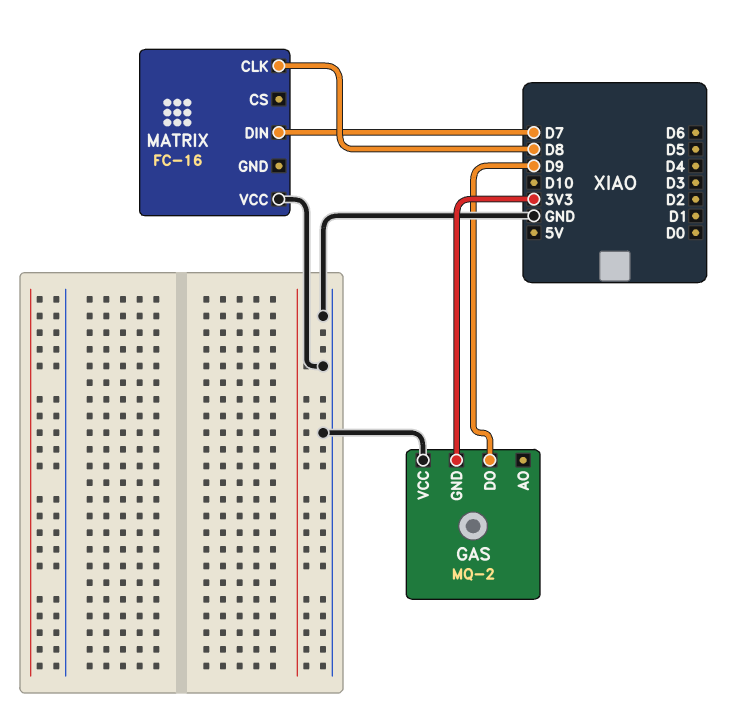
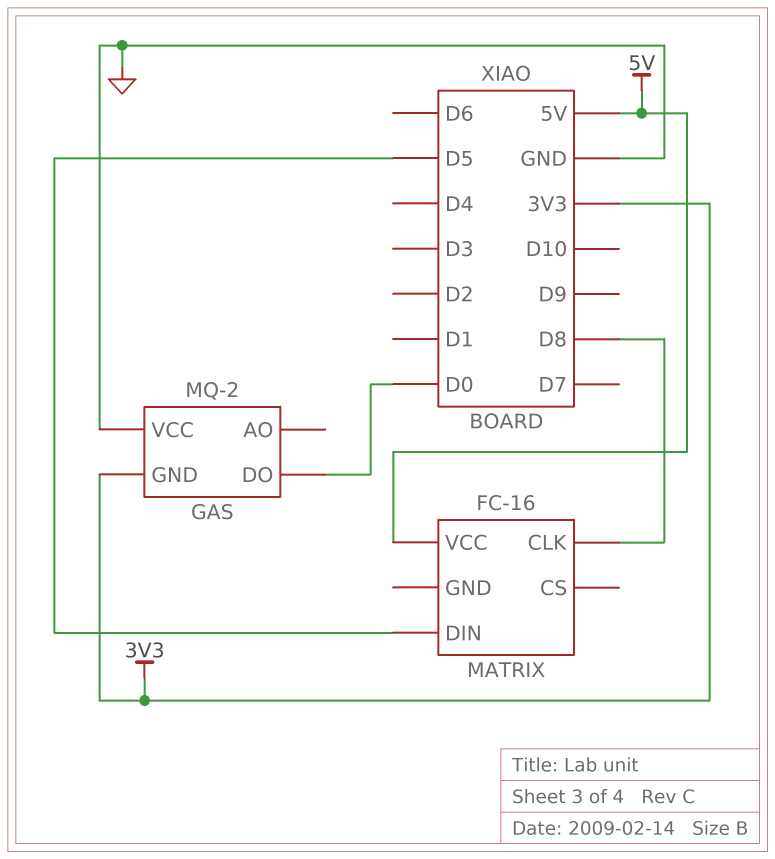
GAS pin DO: D9 -> D0
MATRIX pin DIN: D7 -> D5
MATRIX pin VCC: GND -> 5V

